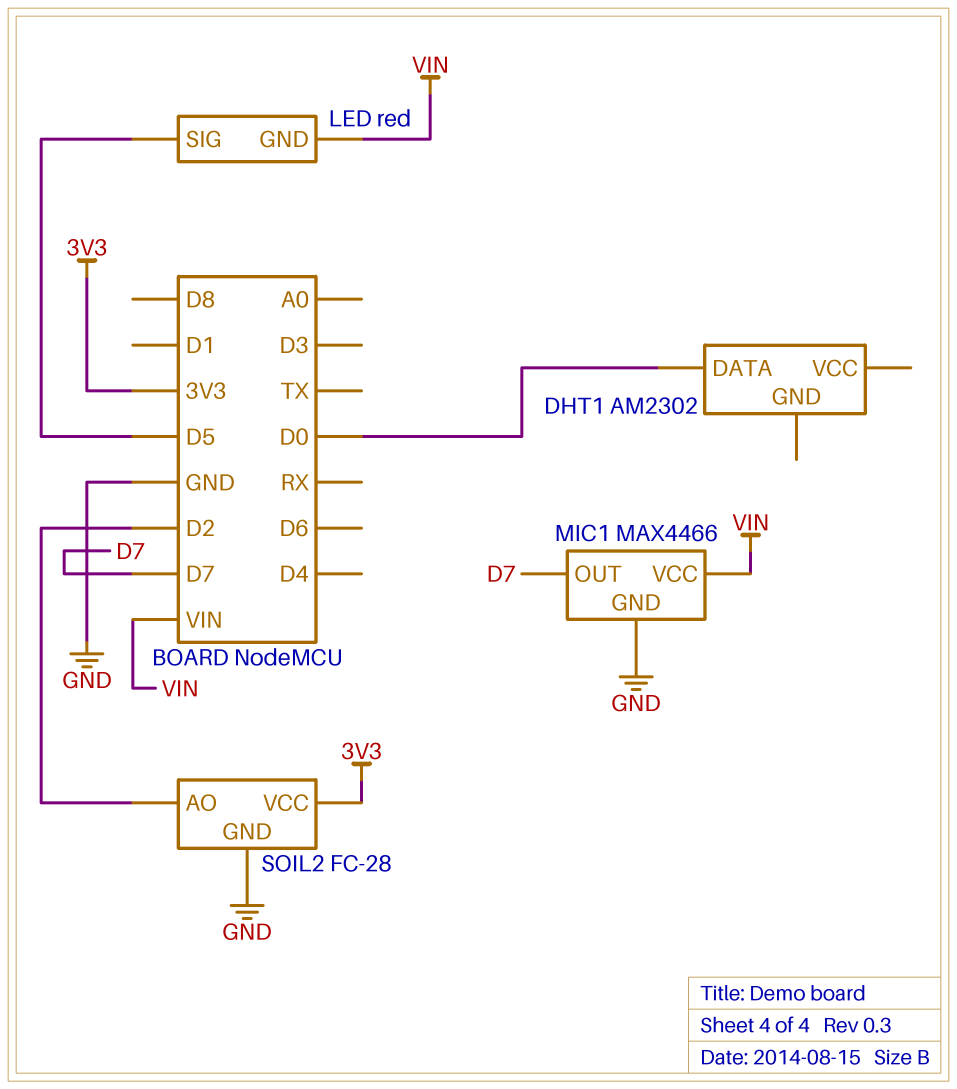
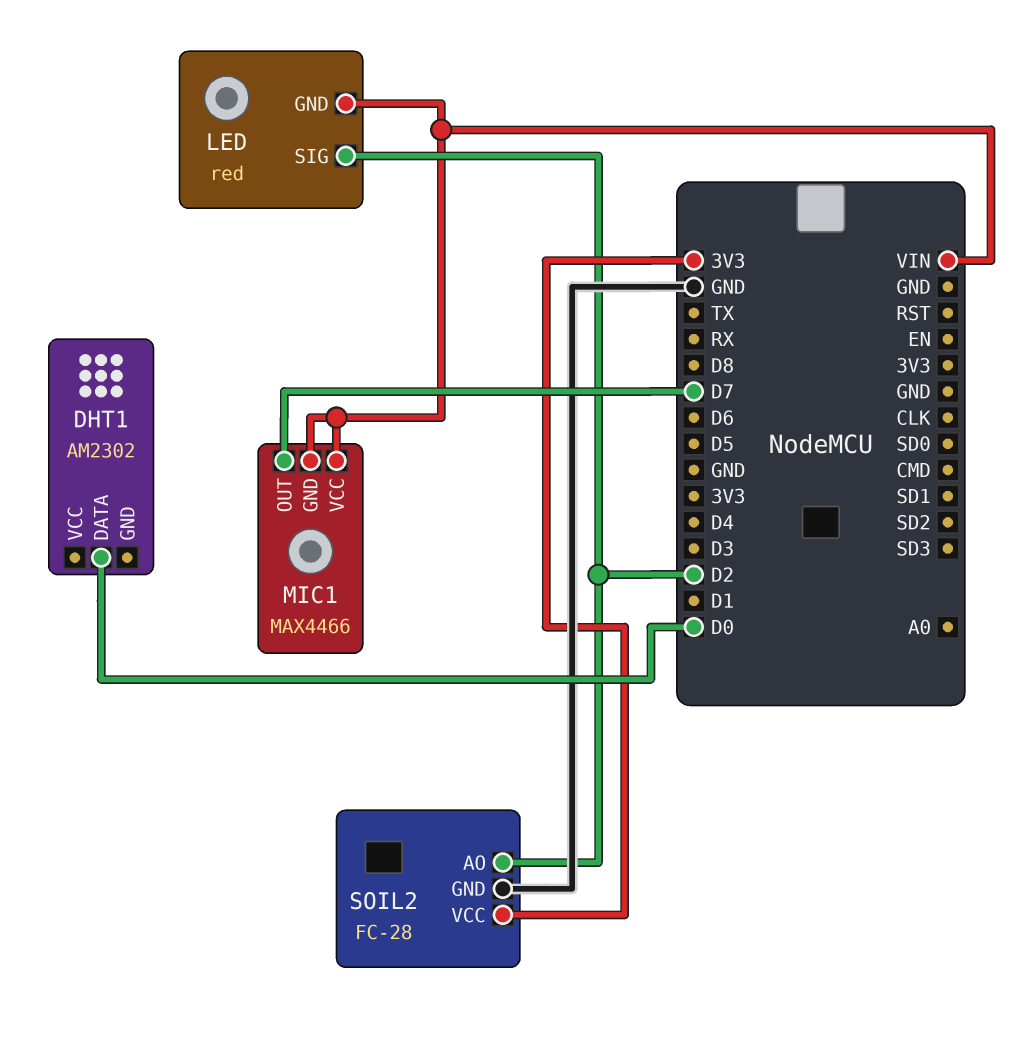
LED pin SIG: D5 -> D2
MIC1 pin GND: GND -> VIN

